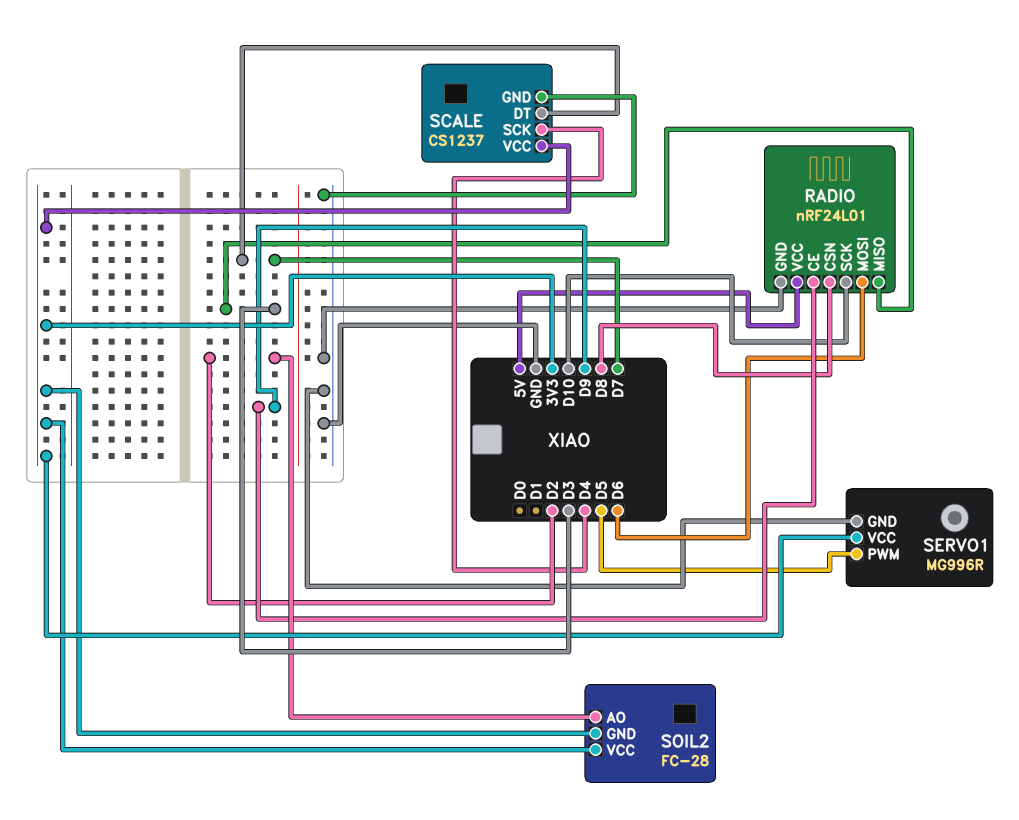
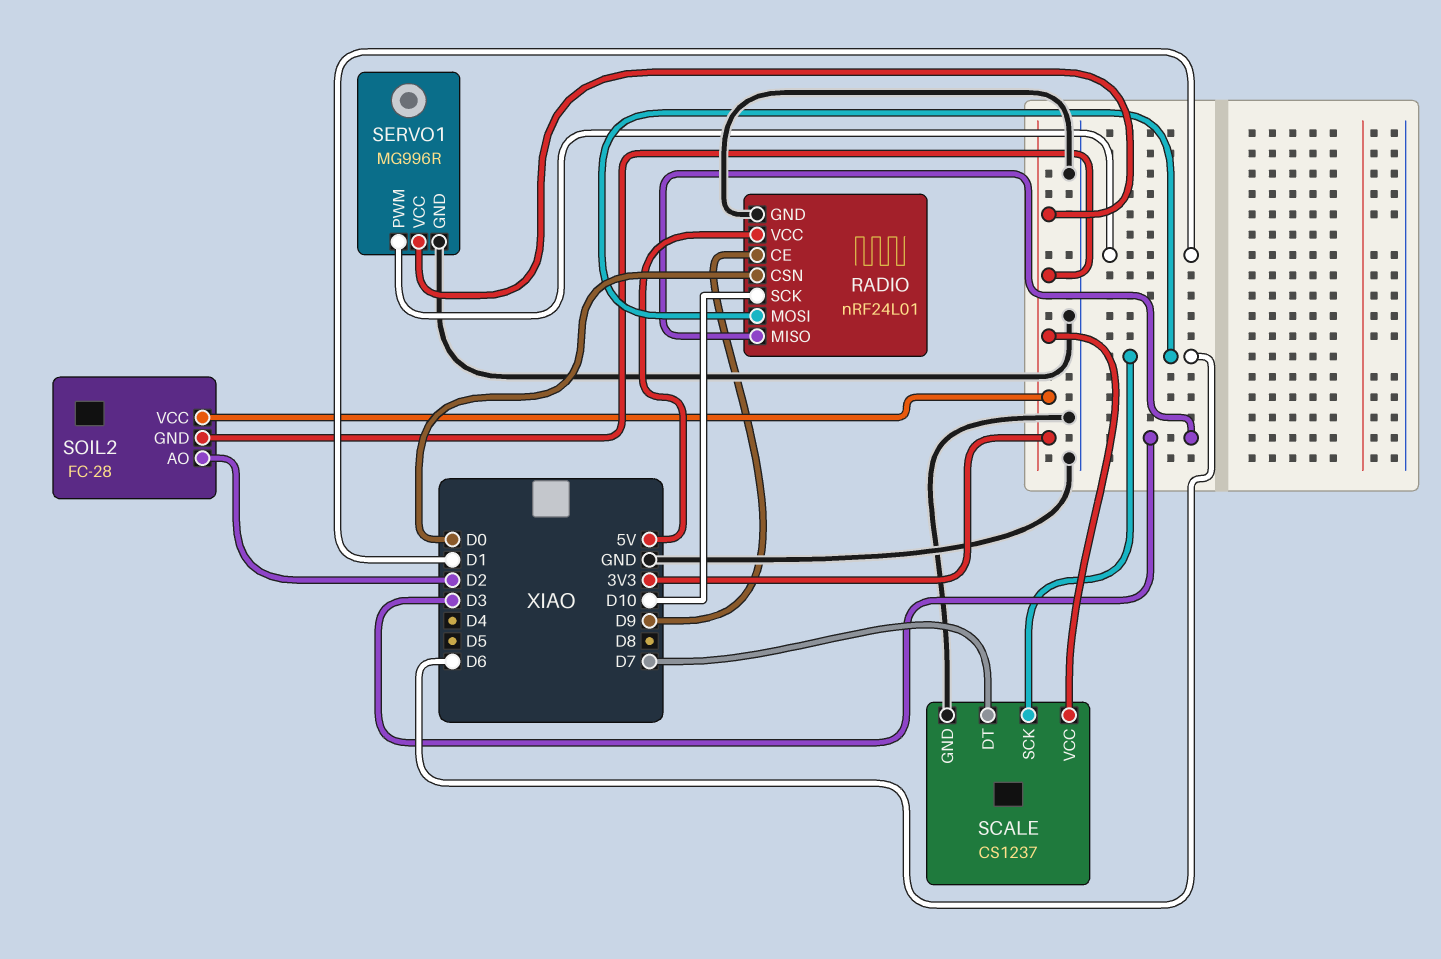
RADIO pin CSN: D8 -> D0
SCALE pin SCK: D4 -> D6
SERVO1 pin PWM: D5 -> D1

